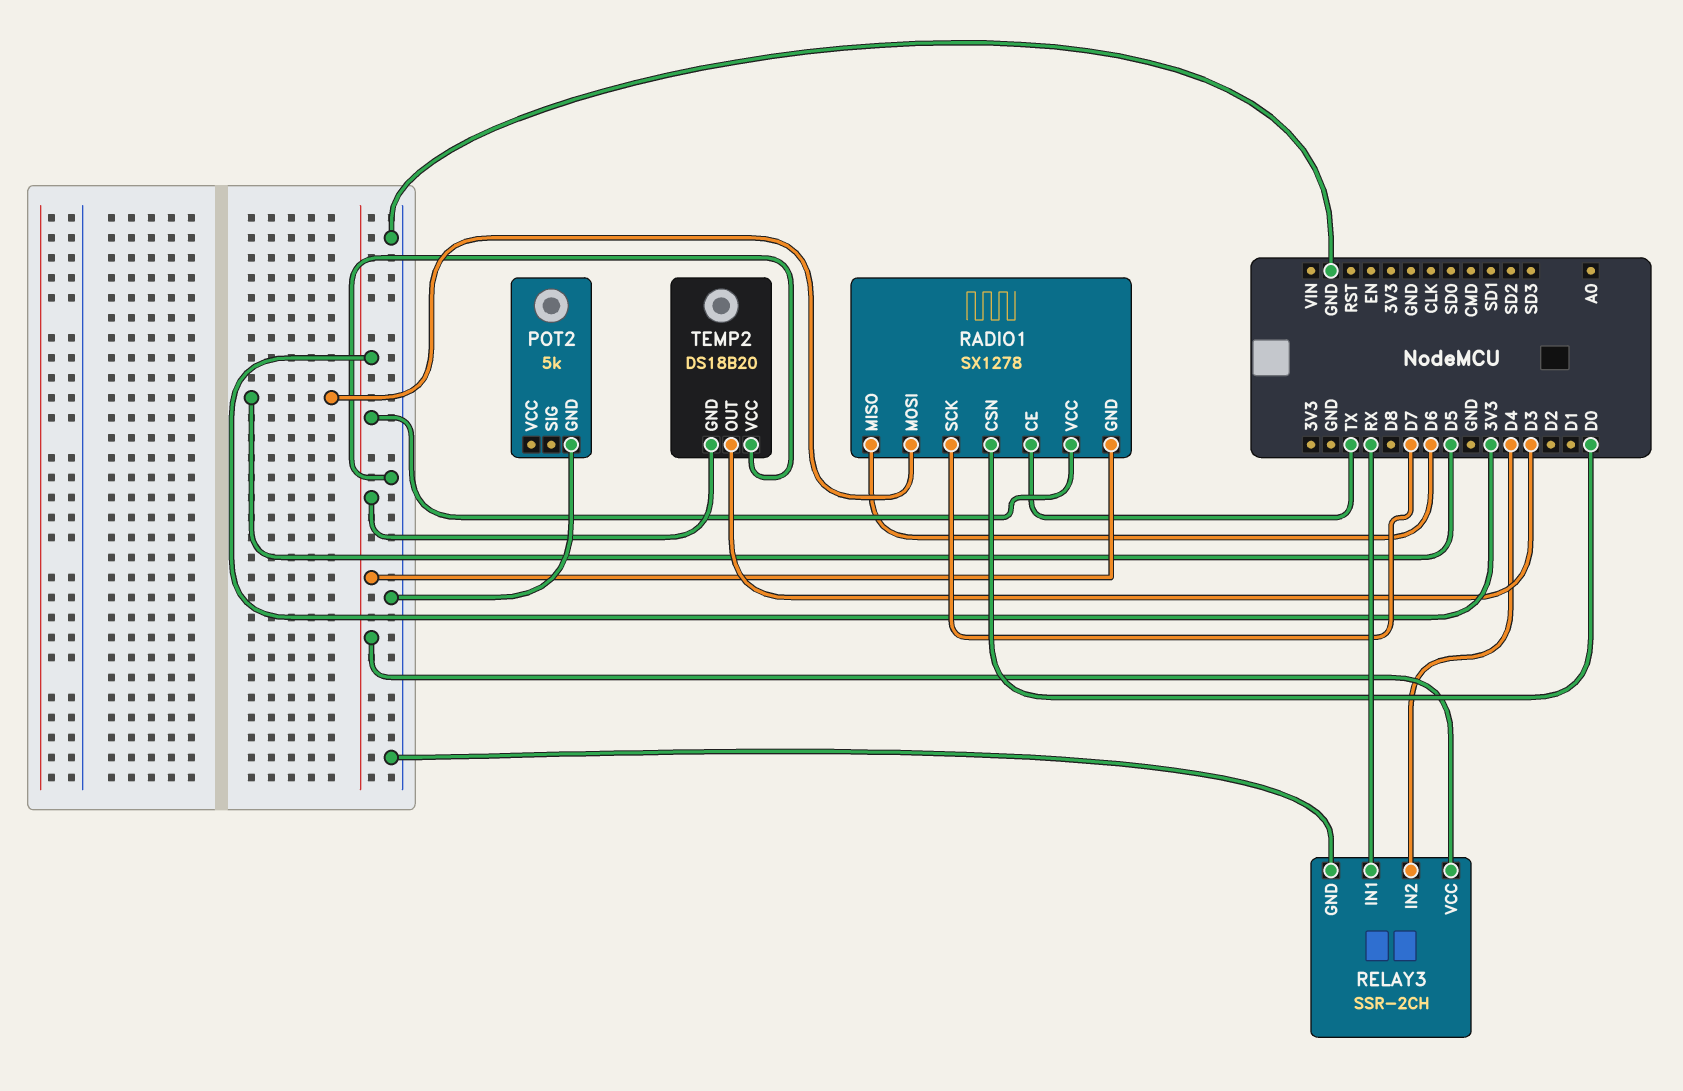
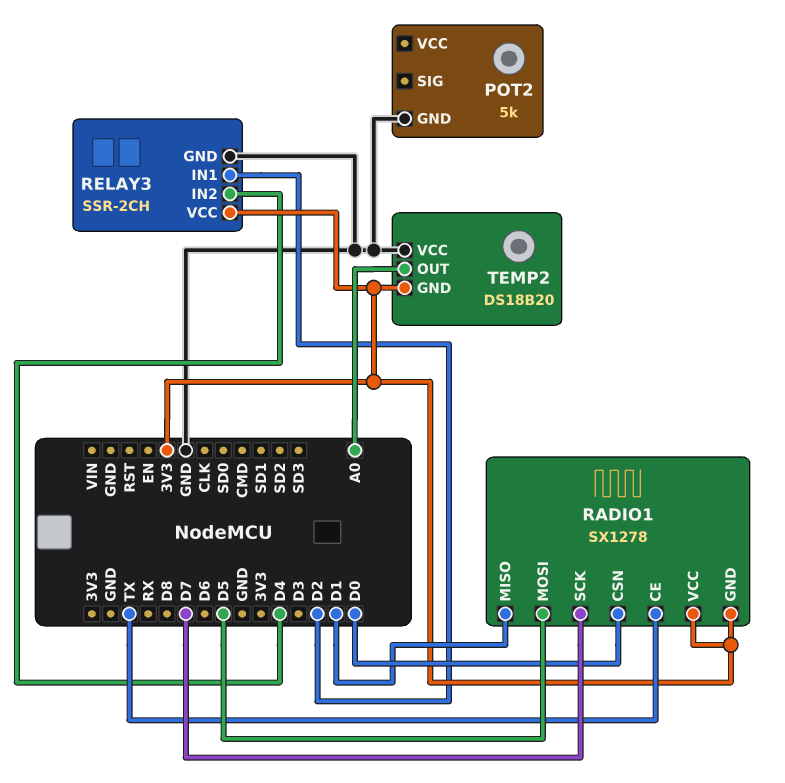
RADIO1 pin MISO: D6 -> D1
RELAY3 pin IN1: RX -> D2
TEMP2 pin OUT: D3 -> A0

